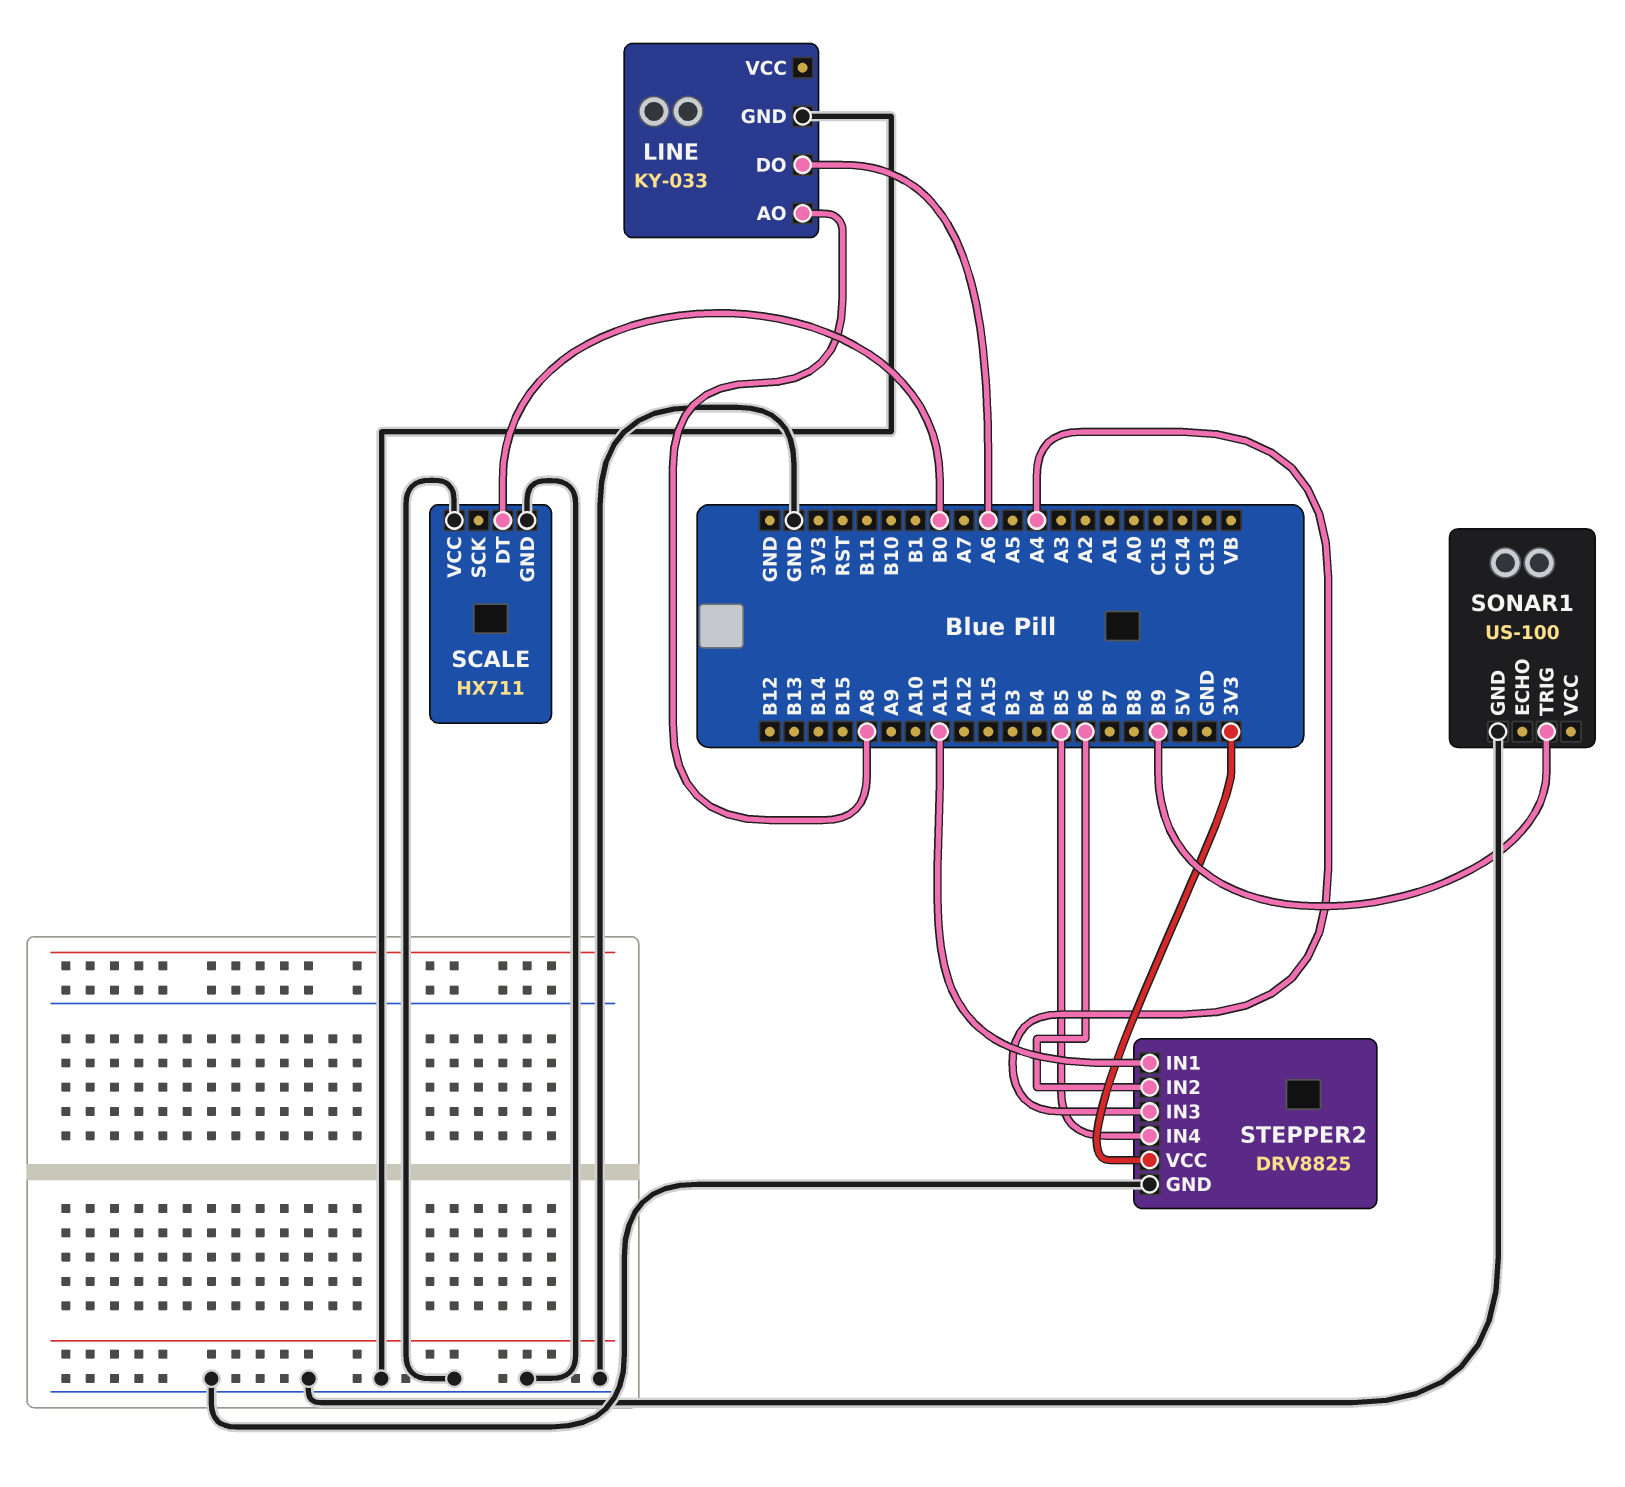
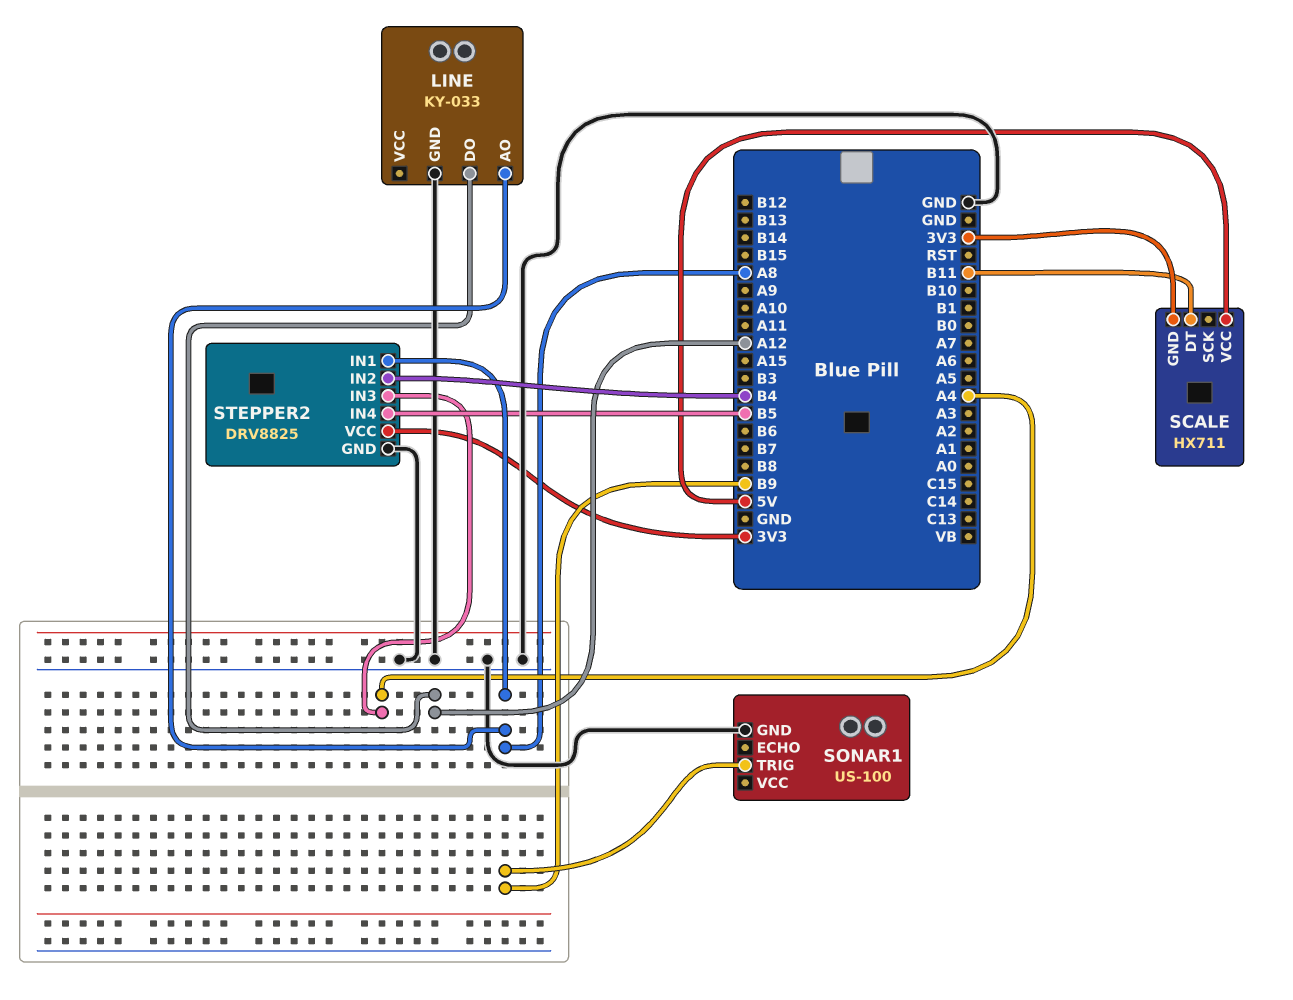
LINE pin DO: A6 -> A12
SCALE pin DT: B0 -> B11
SCALE pin GND: GND -> 3V3
SCALE pin VCC: GND -> 5V
STEPPER2 pin IN1: A11 -> A8
STEPPER2 pin IN2: B6 -> B4

